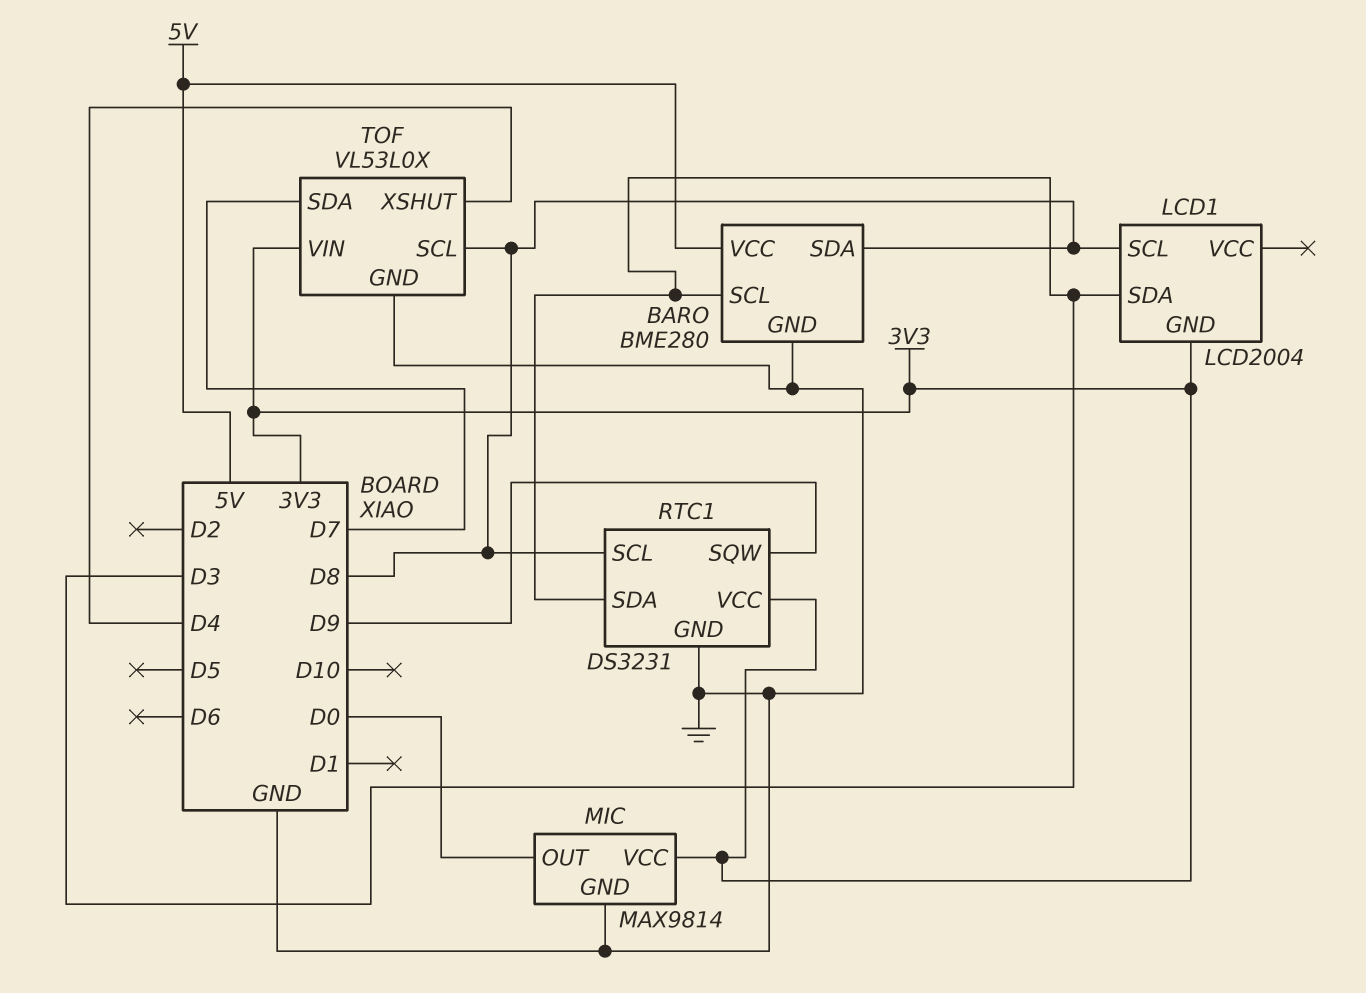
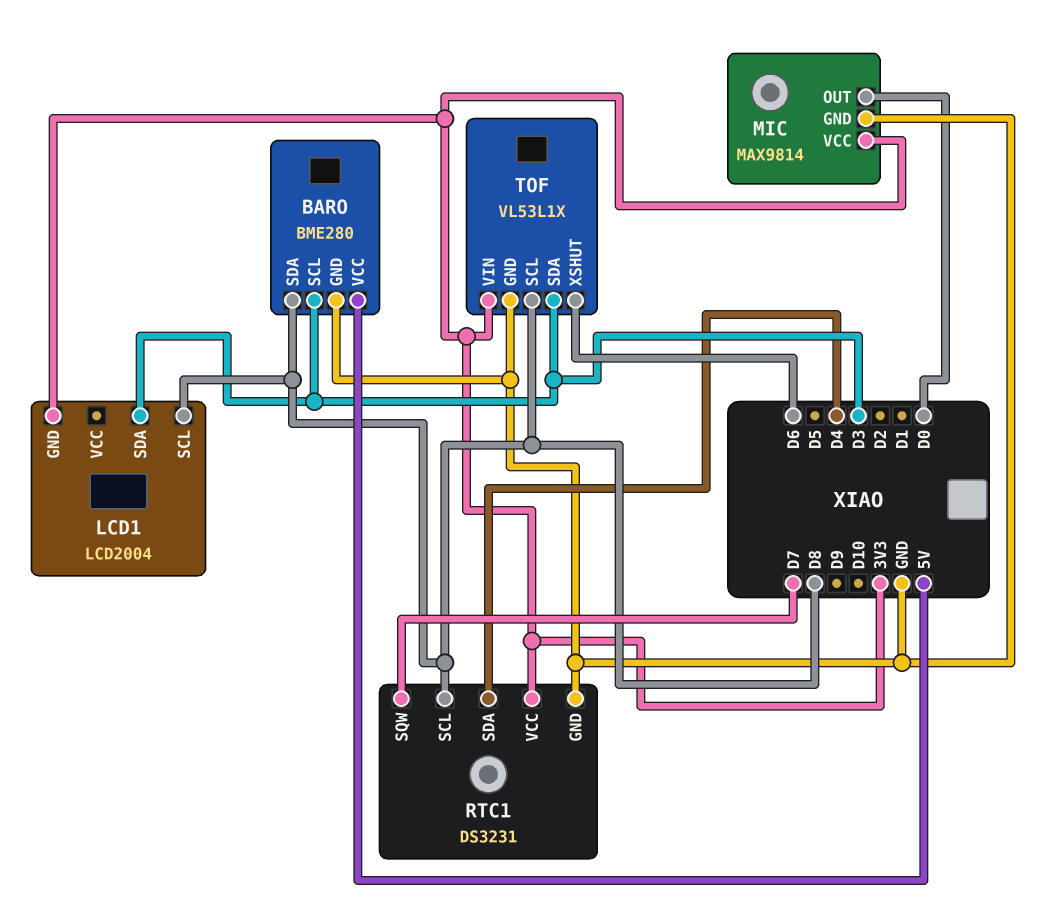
RTC1 pin SDA: D3 -> D4
RTC1 pin SQW: D9 -> D7
TOF: VL53L0X -> VL53L1X
TOF pin SDA: D7 -> D3
TOF pin XSHUT: D4 -> D6

